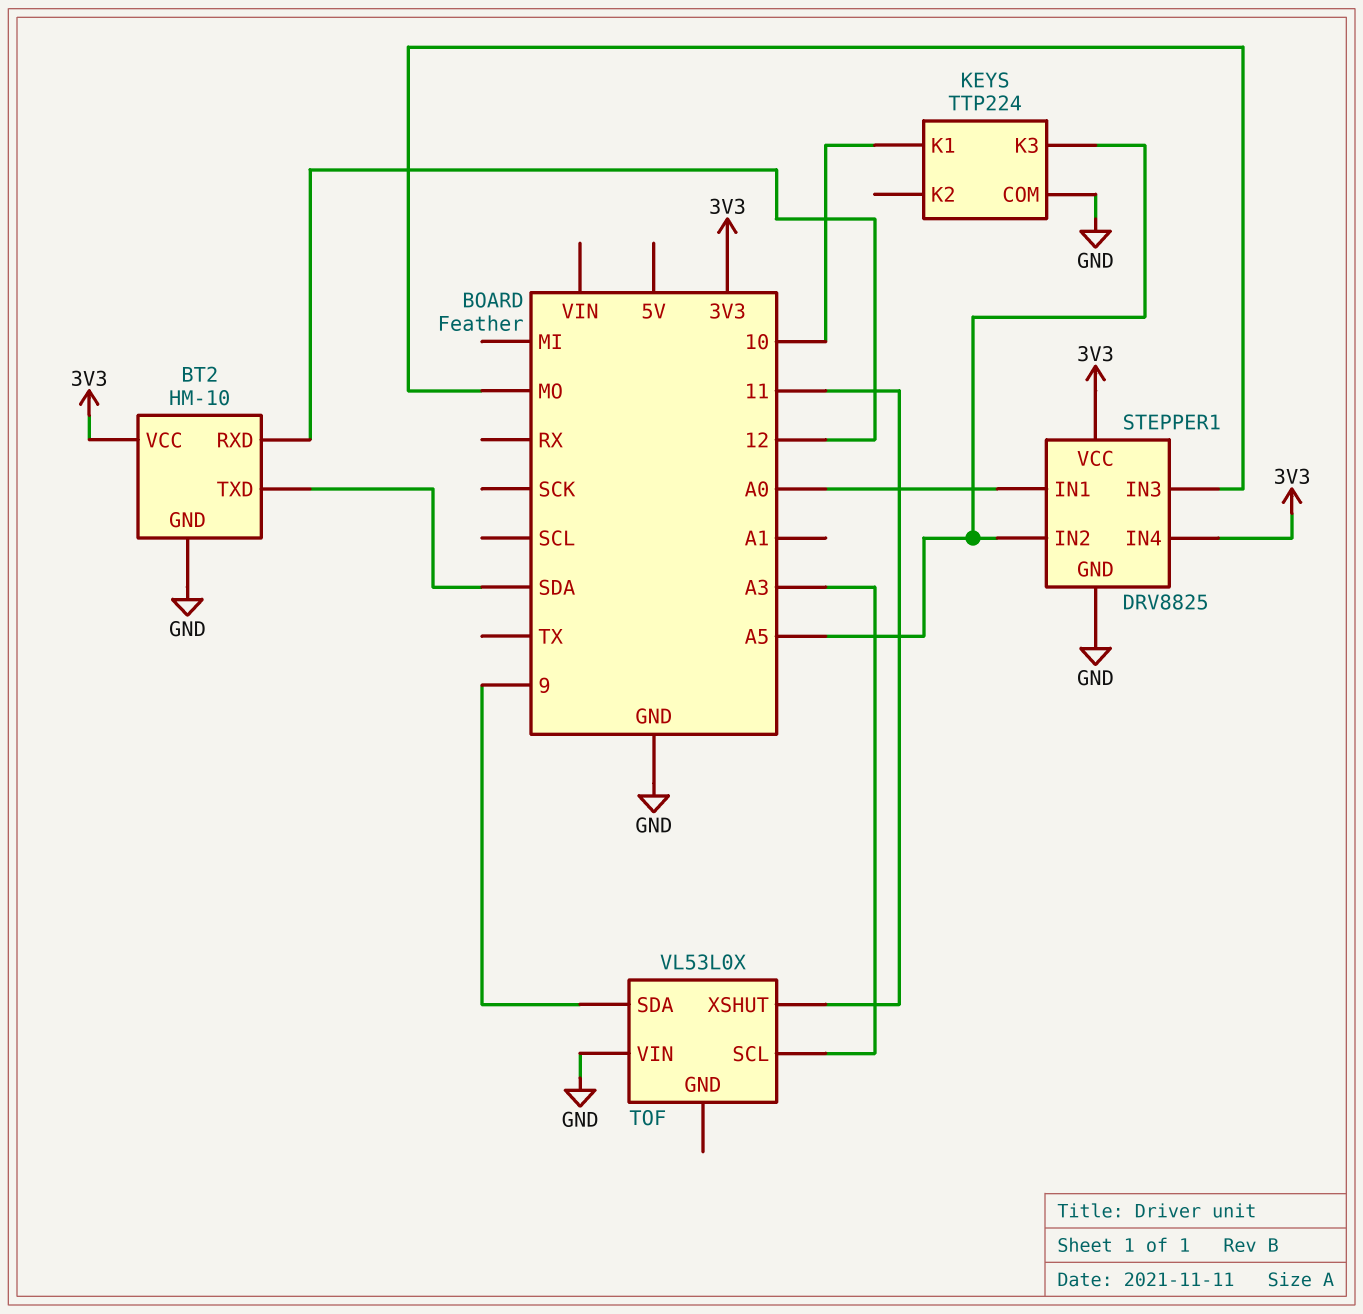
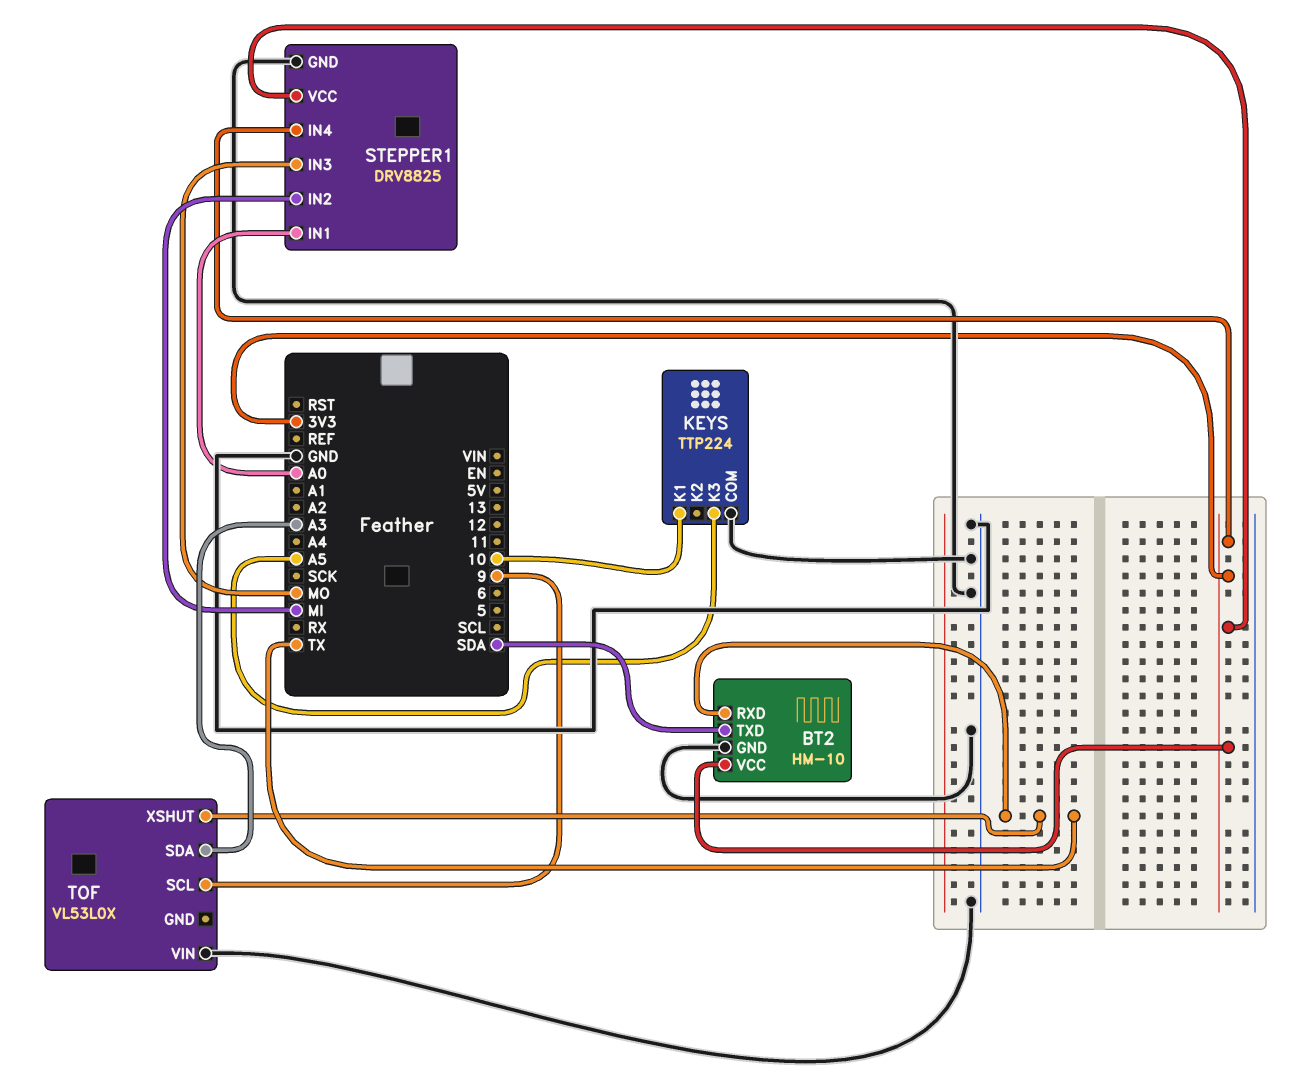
BT2 pin RXD: 12 -> TX
STEPPER1 pin IN2: A5 -> MI
TOF pin SCL: A3 -> 9
TOF pin SDA: 9 -> A3
TOF pin XSHUT: 11 -> TX

